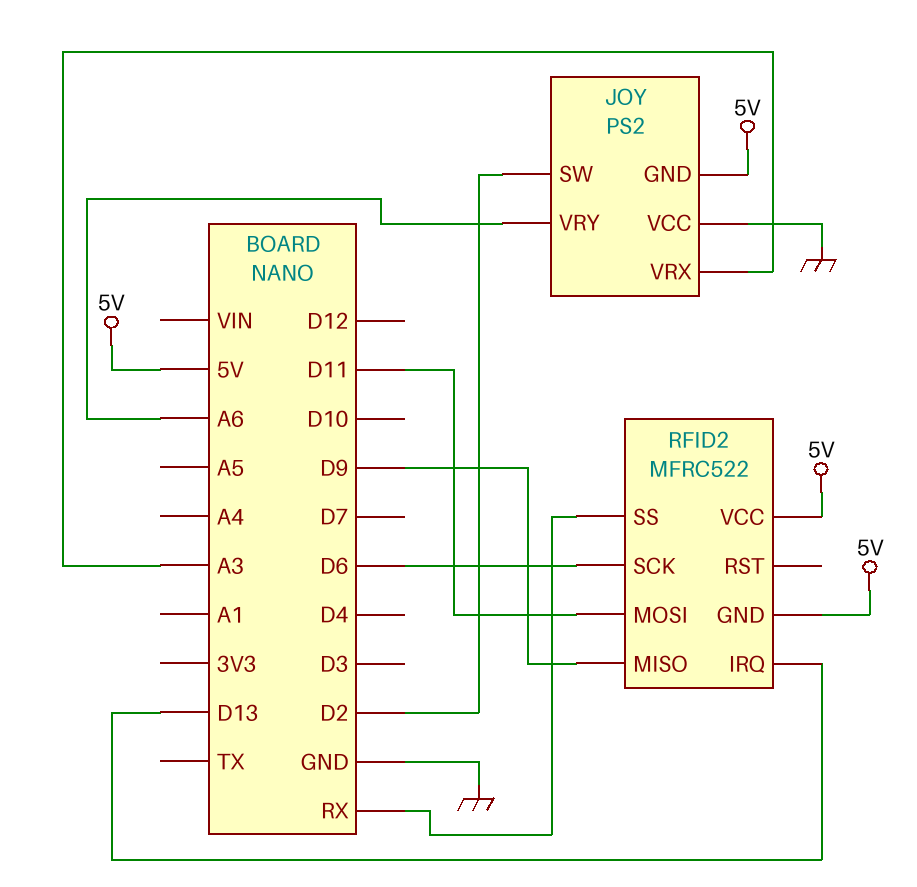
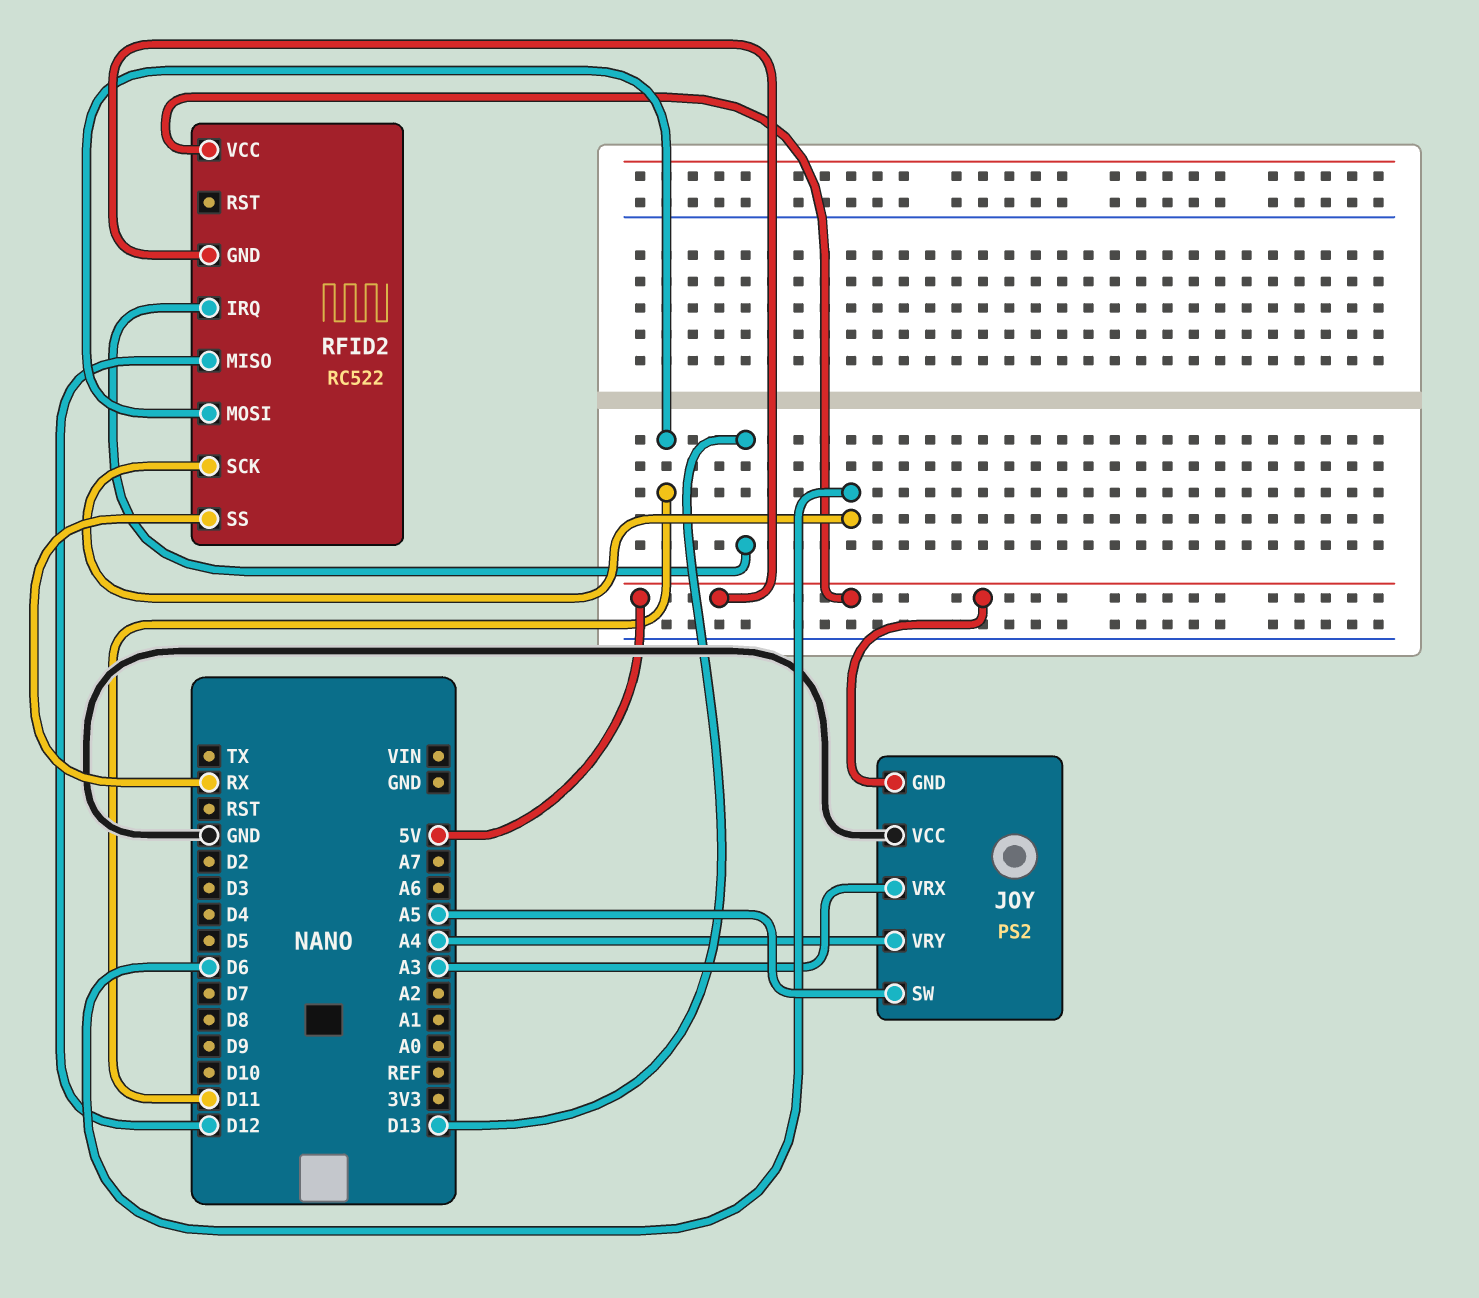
JOY pin SW: D2 -> A5
JOY pin VRY: A6 -> A4
RFID2: MFRC522 -> RC522
RFID2 pin MISO: D9 -> D12

